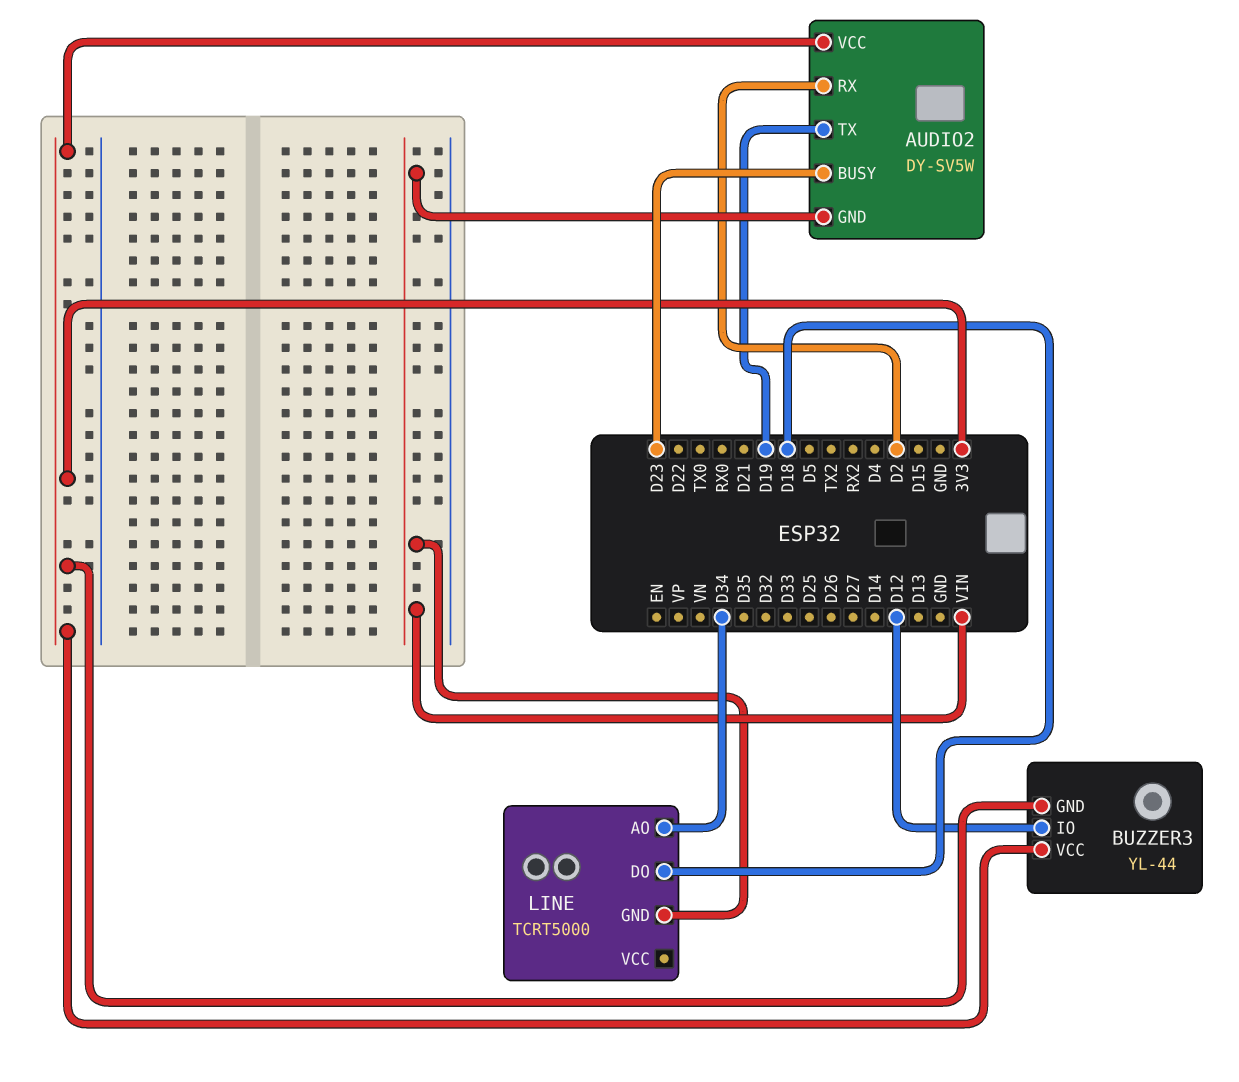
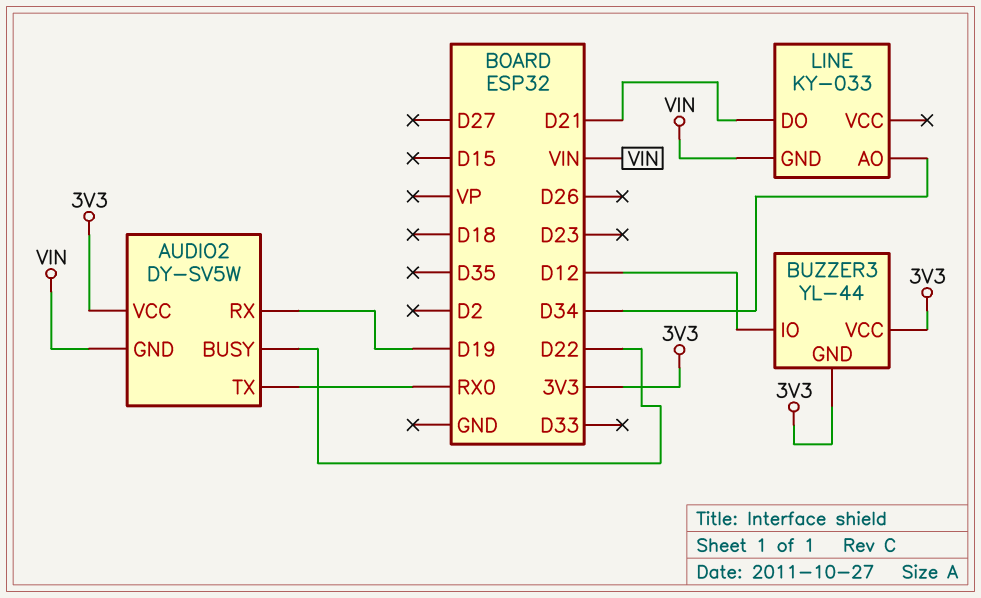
AUDIO2 pin BUSY: D23 -> D22
AUDIO2 pin RX: D2 -> D19
AUDIO2 pin TX: D19 -> RX0
LINE: TCRT5000 -> KY-033
LINE pin DO: D18 -> D21

